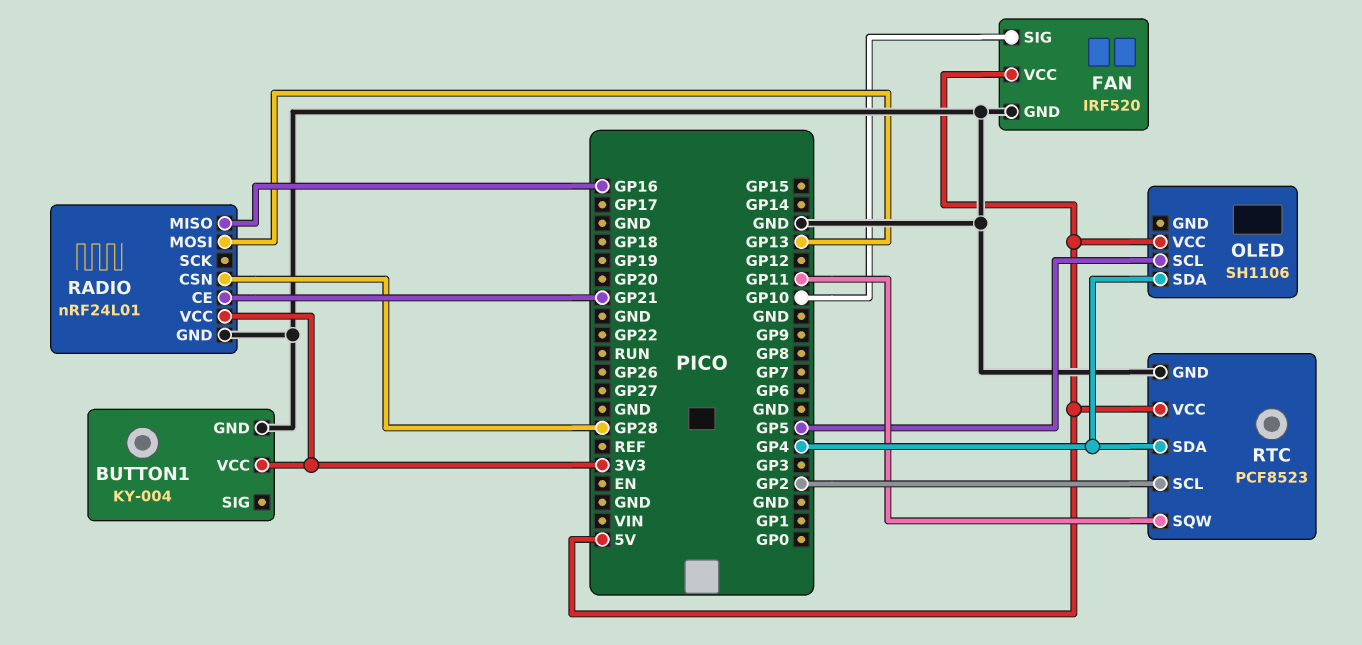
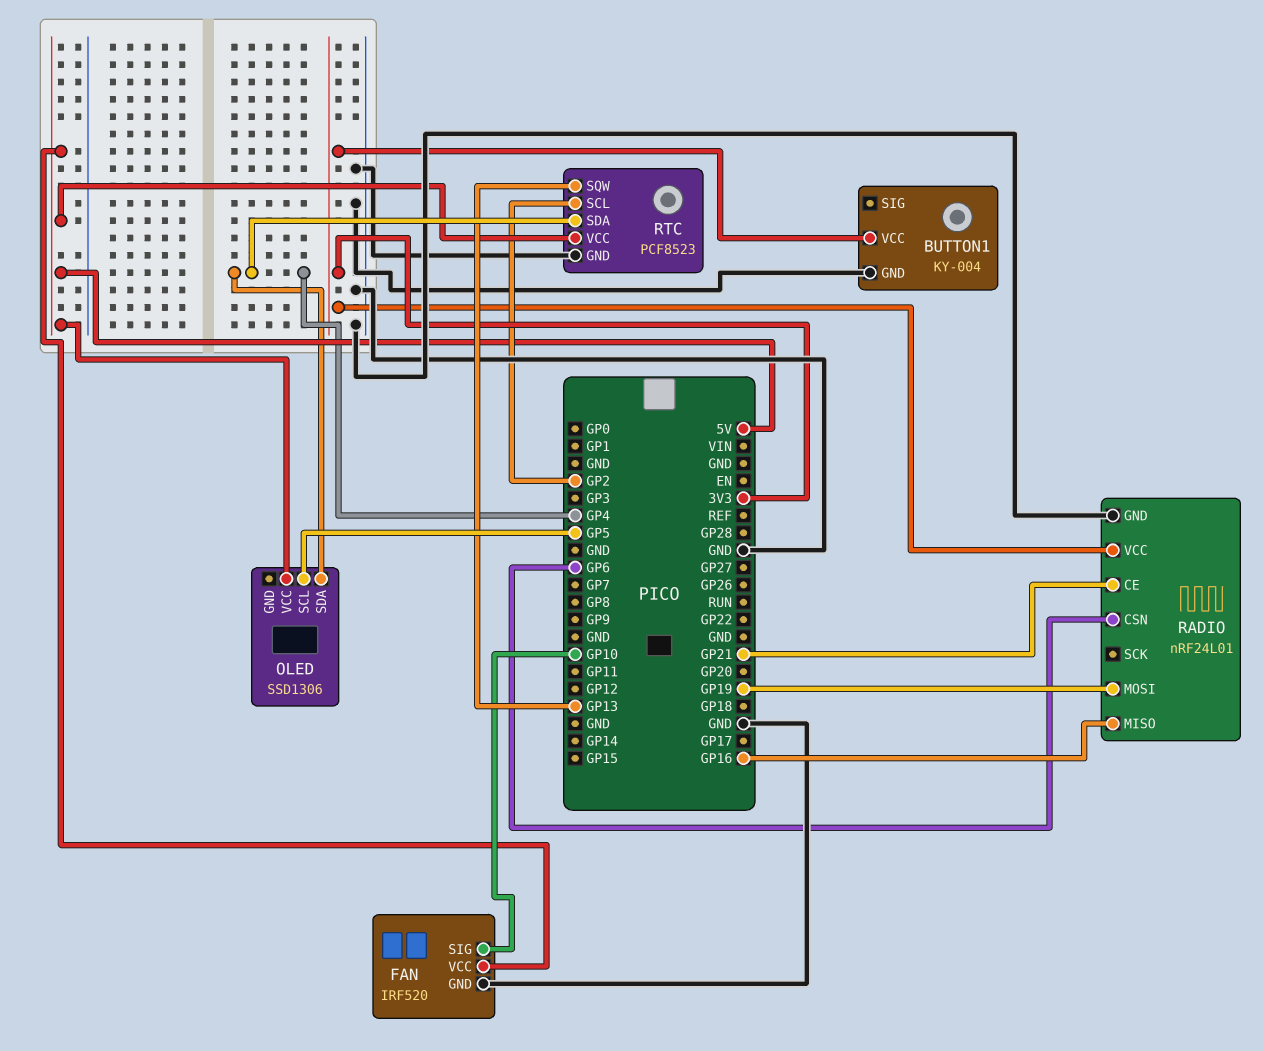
OLED: SH1106 -> SSD1306
RADIO pin CSN: GP28 -> GP6
RADIO pin MOSI: GP13 -> GP19
RTC pin SQW: GP11 -> GP13

